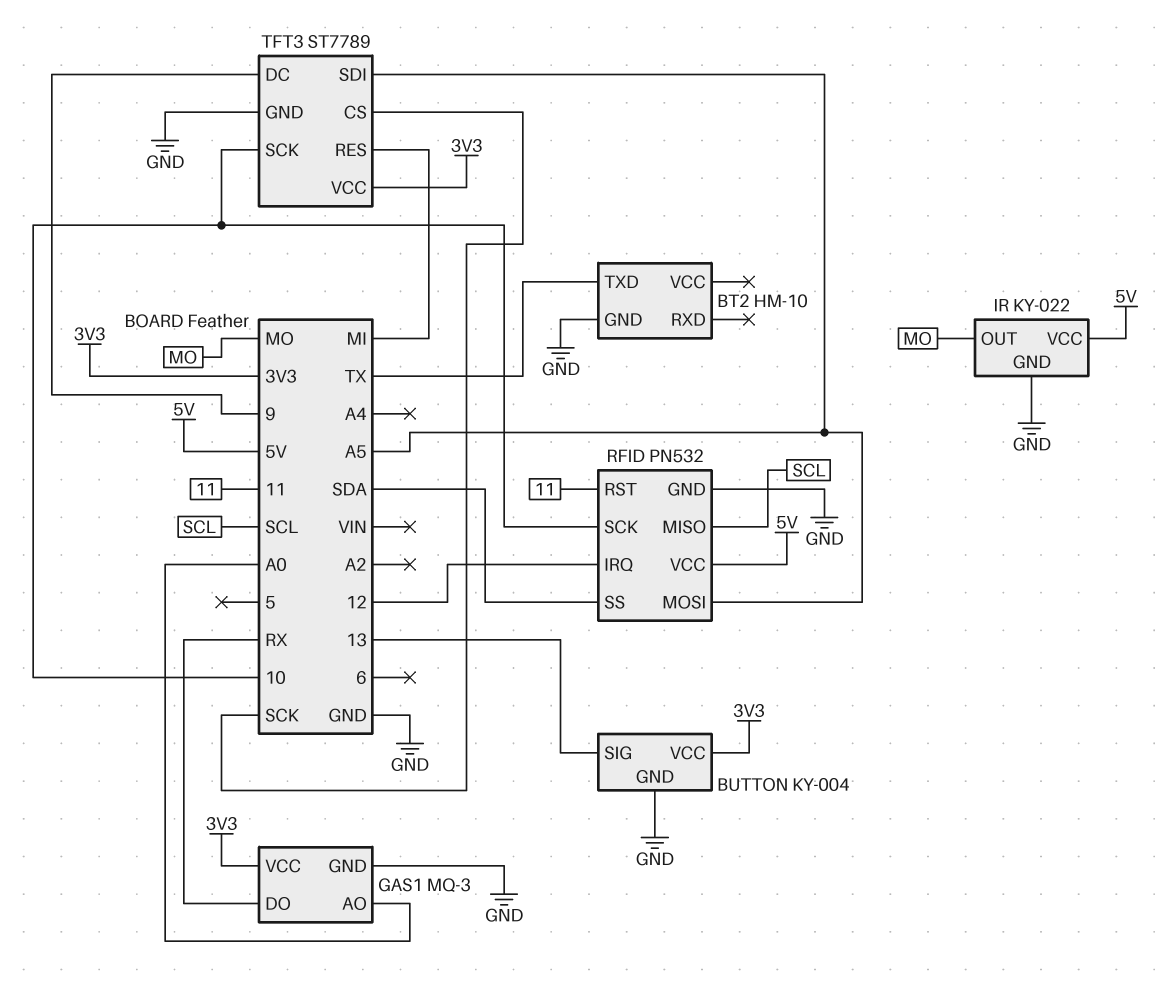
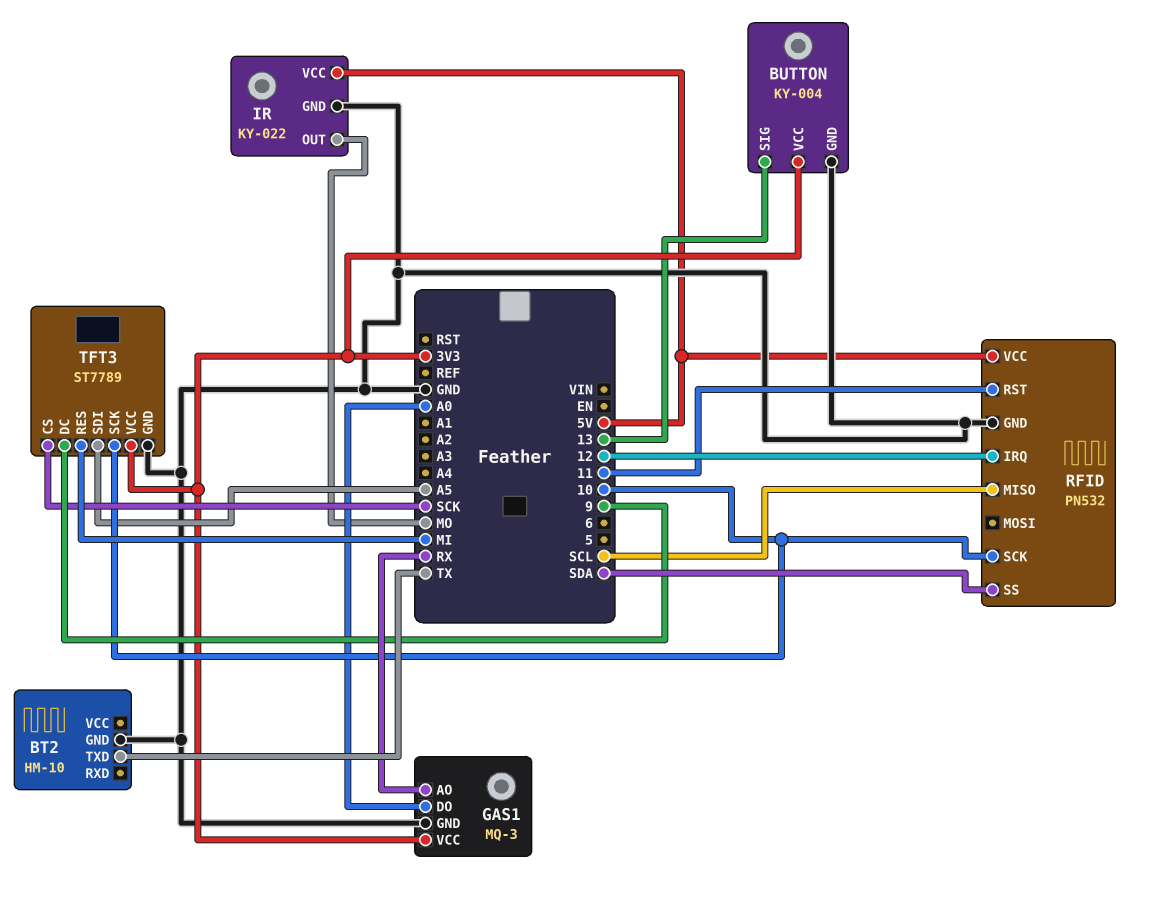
GAS1 pin AO: A0 -> RX
GAS1 pin DO: RX -> A0
RFID pin MOSI: A5 -> none

